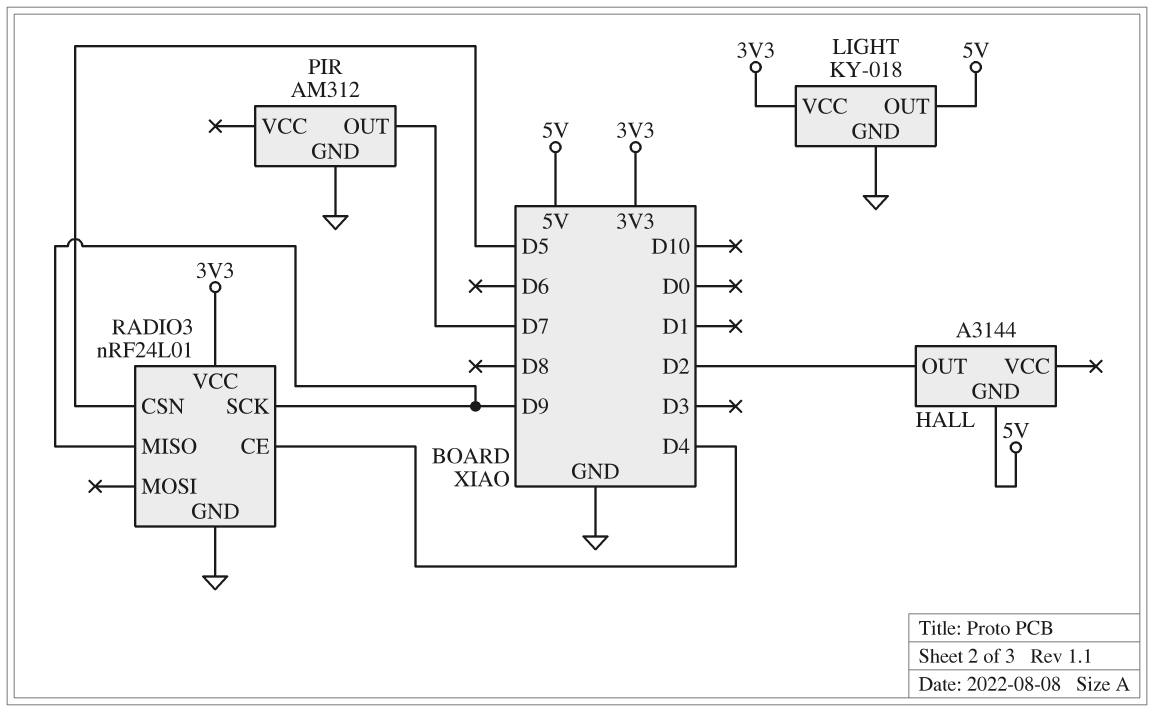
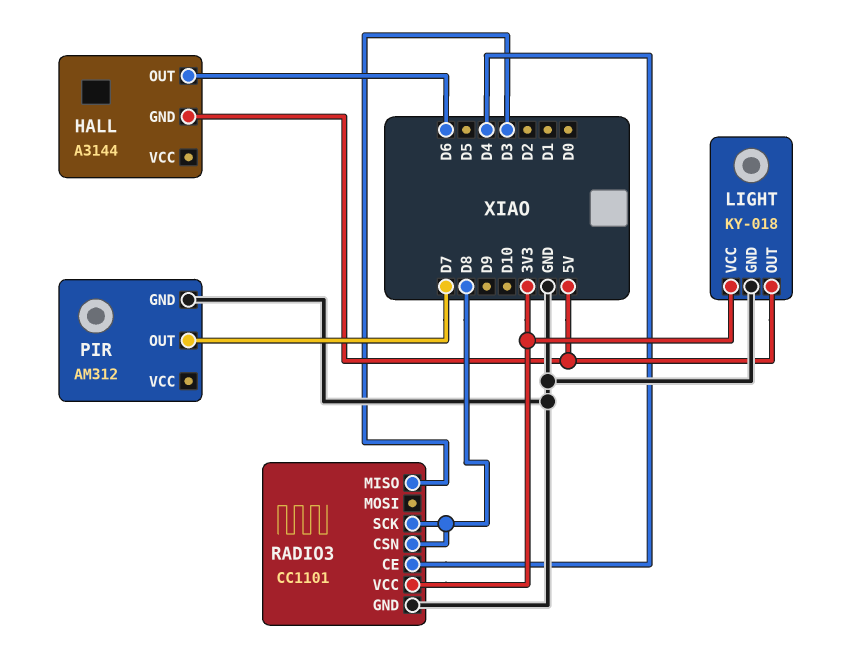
HALL pin OUT: D2 -> D6
RADIO3: nRF24L01 -> CC1101
RADIO3 pin CSN: D5 -> D8
RADIO3 pin MISO: D9 -> D3
RADIO3 pin SCK: D9 -> D8

